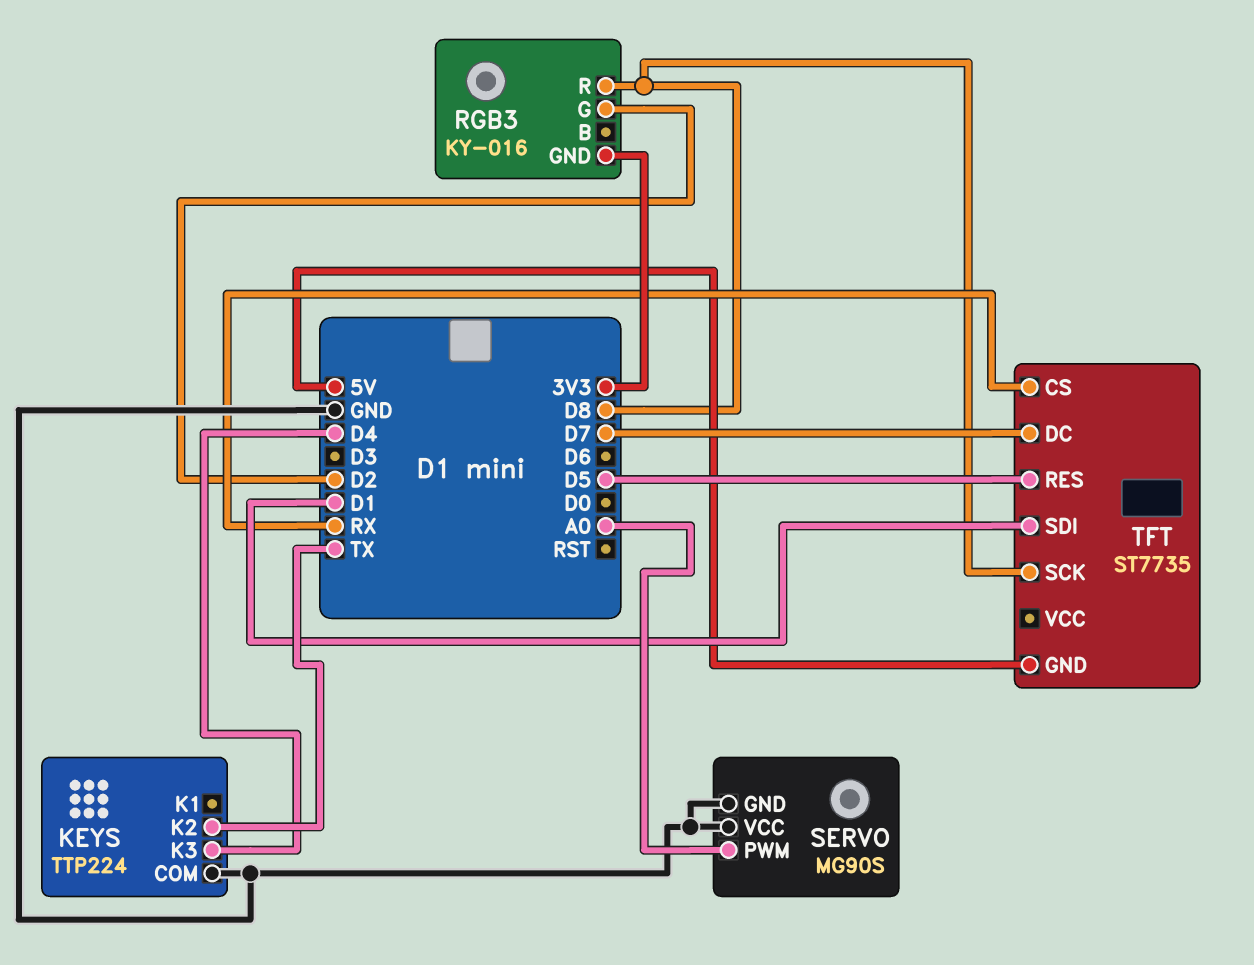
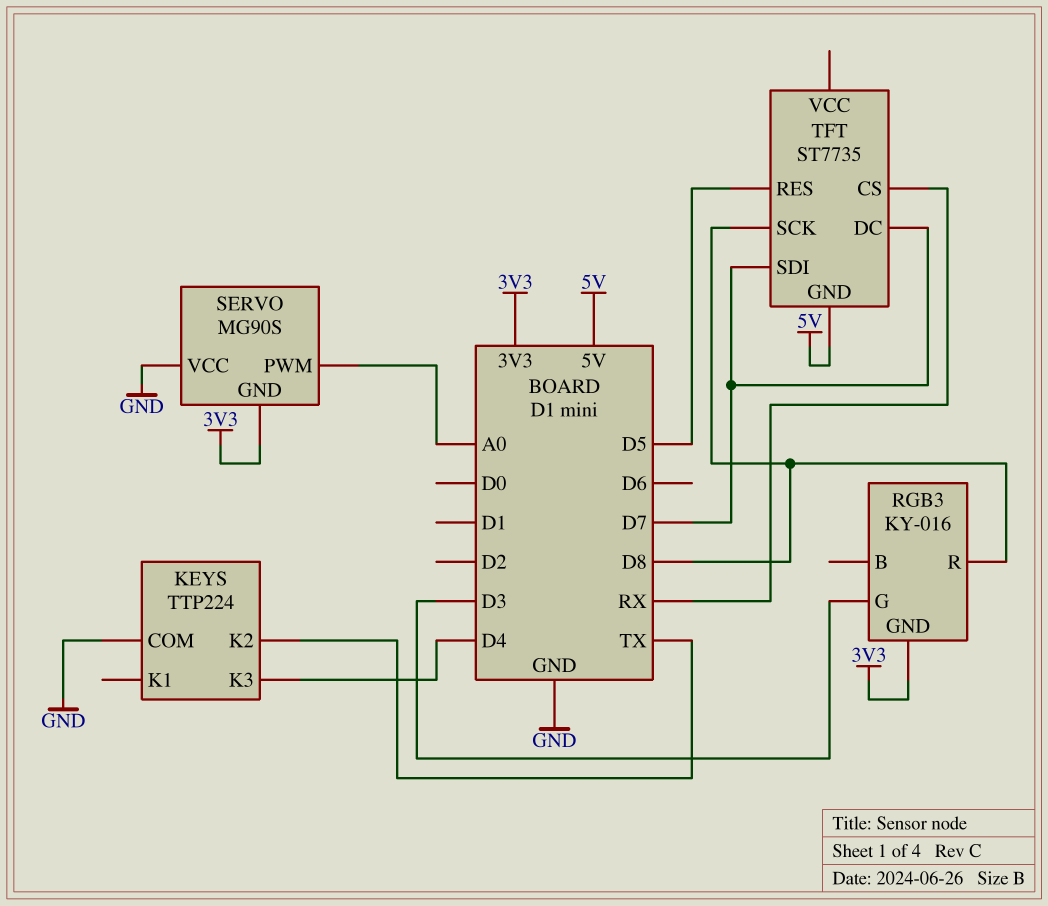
RGB3 pin G: D2 -> D3
SERVO pin GND: GND -> 3V3
TFT pin SDI: D1 -> D7

